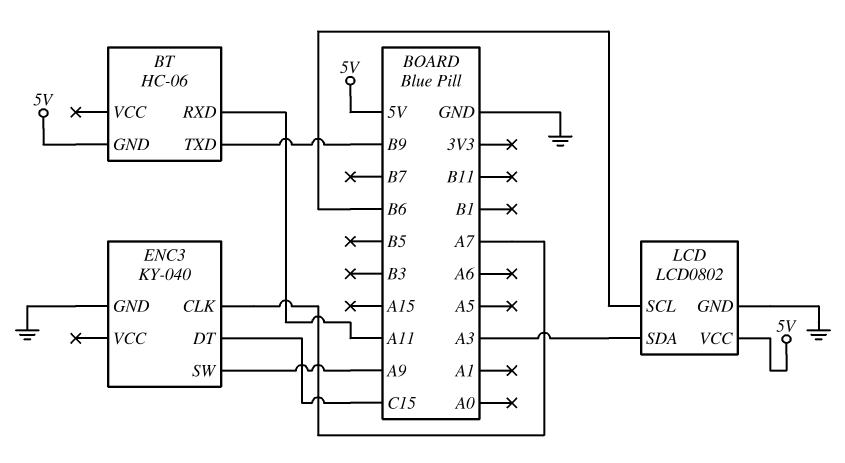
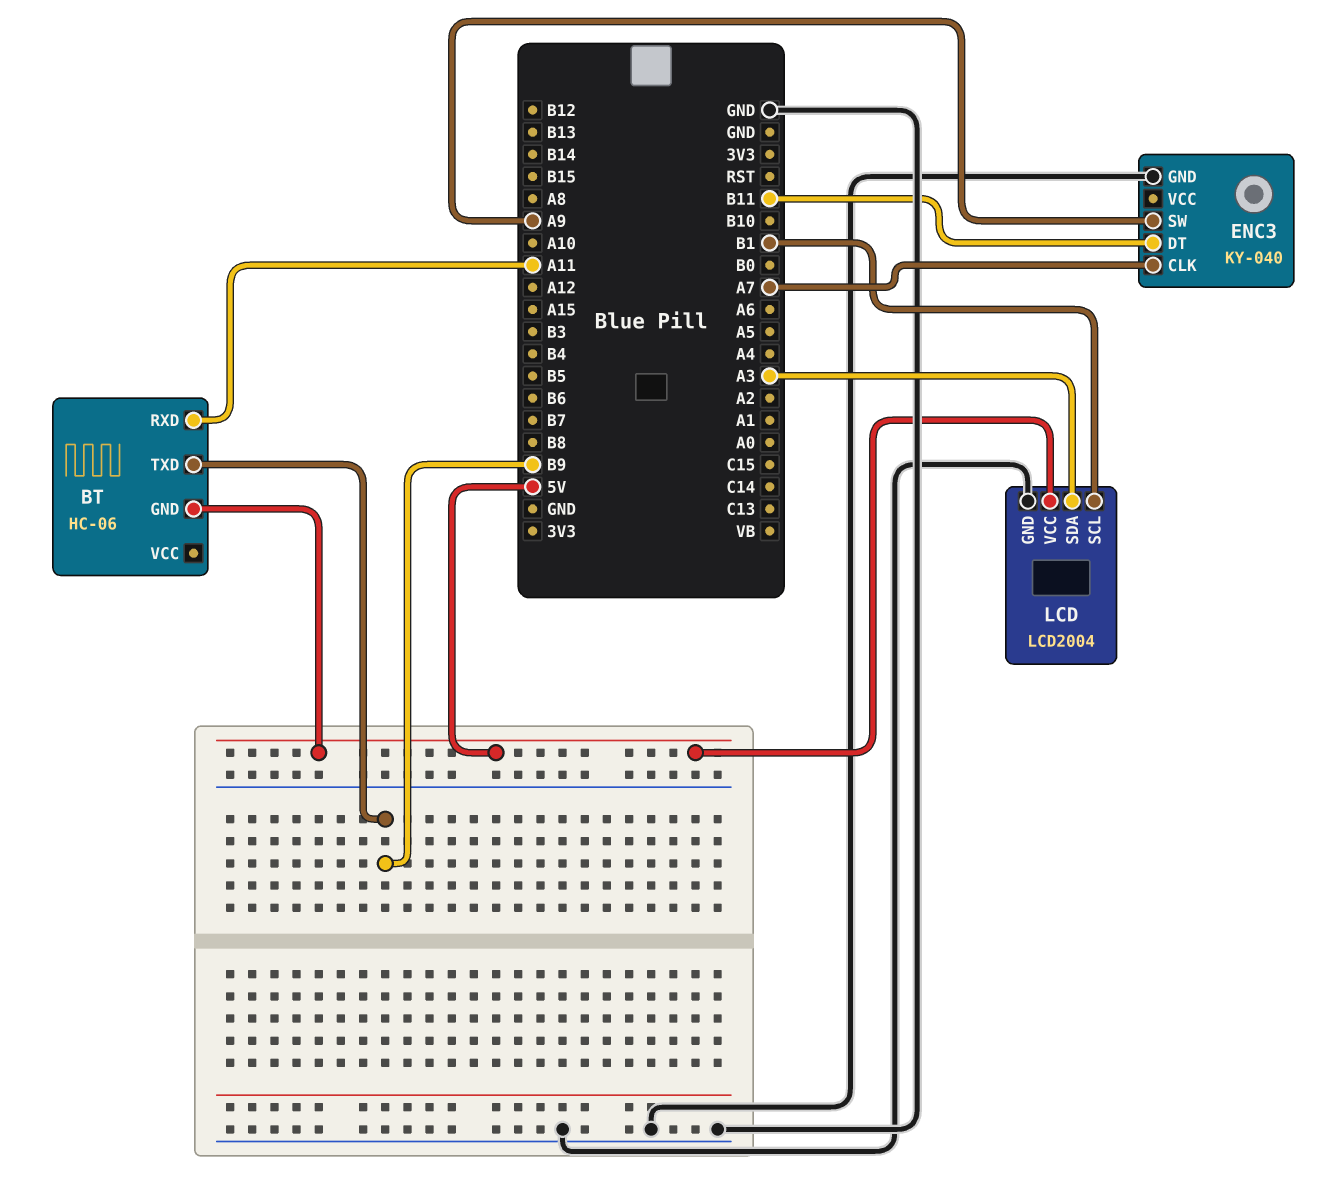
ENC3 pin DT: C15 -> B11
LCD: LCD0802 -> LCD2004
LCD pin SCL: B6 -> B1

